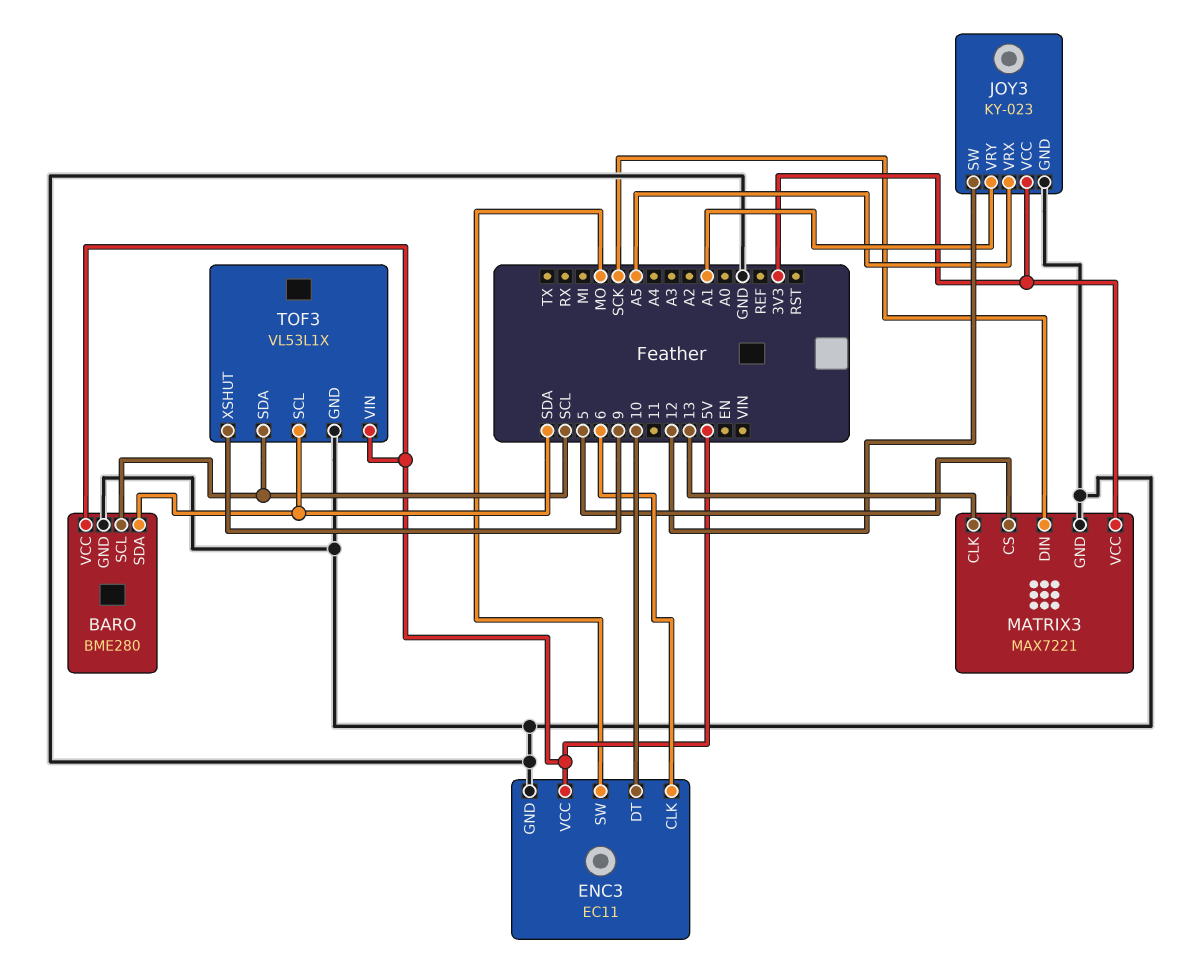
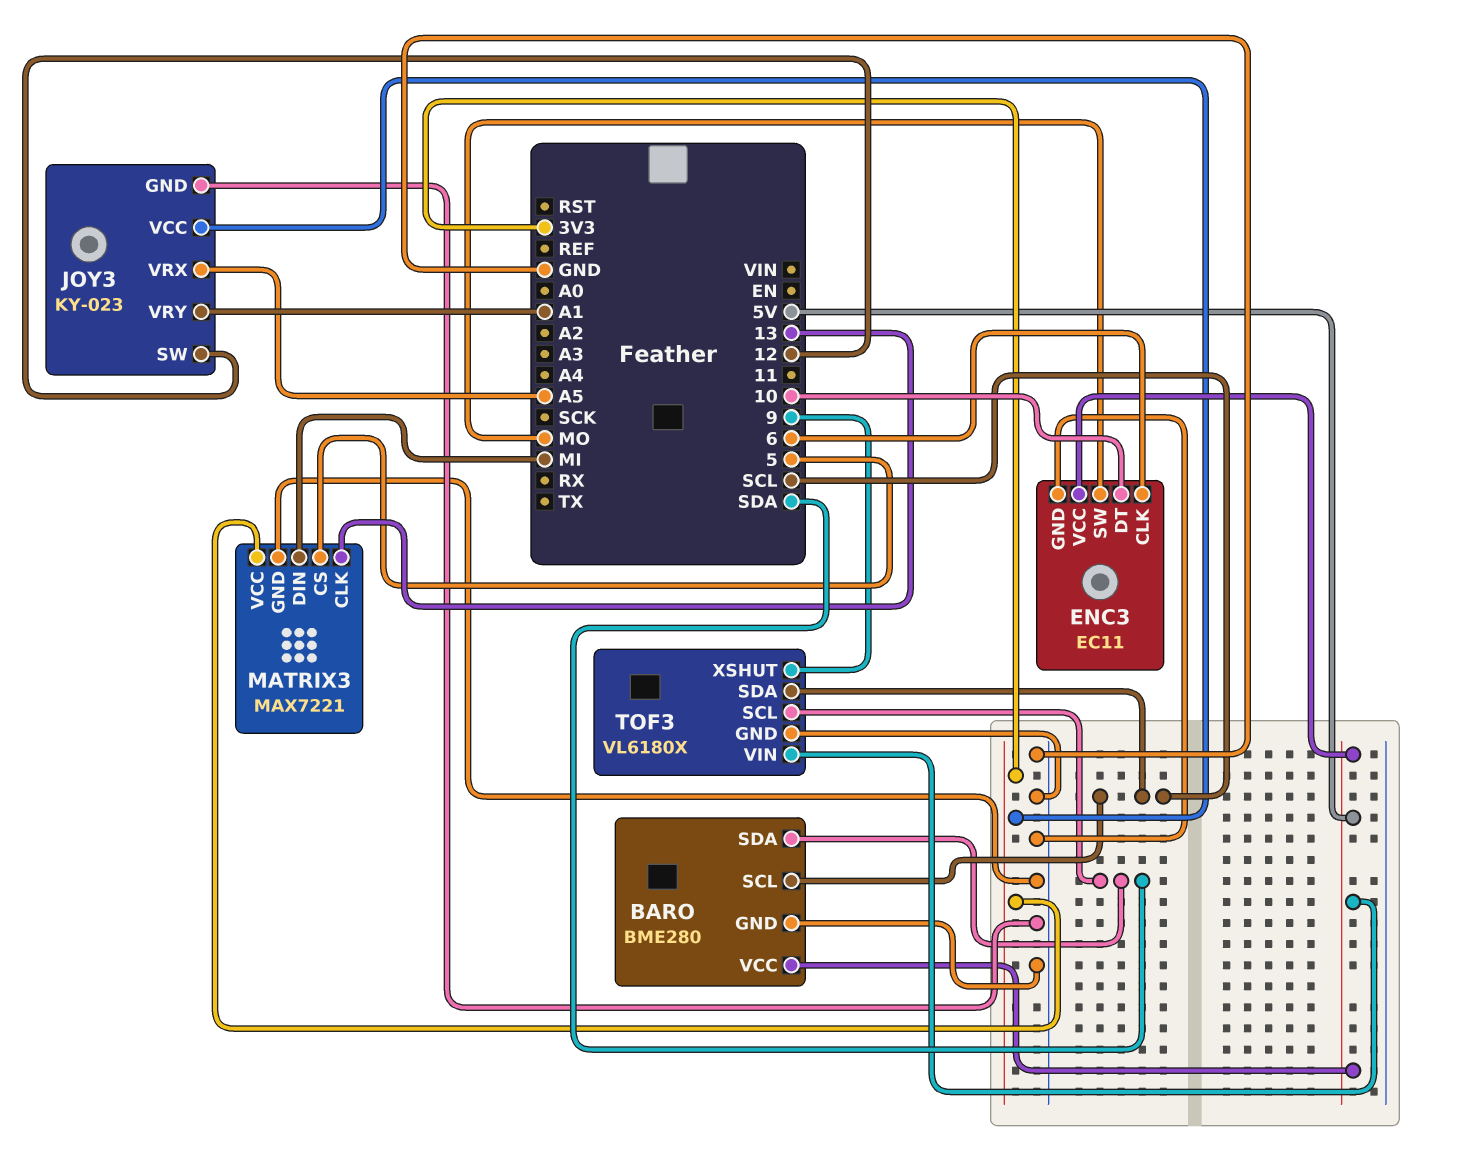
MATRIX3 pin DIN: SCK -> MI
TOF3: VL53L1X -> VL6180X

